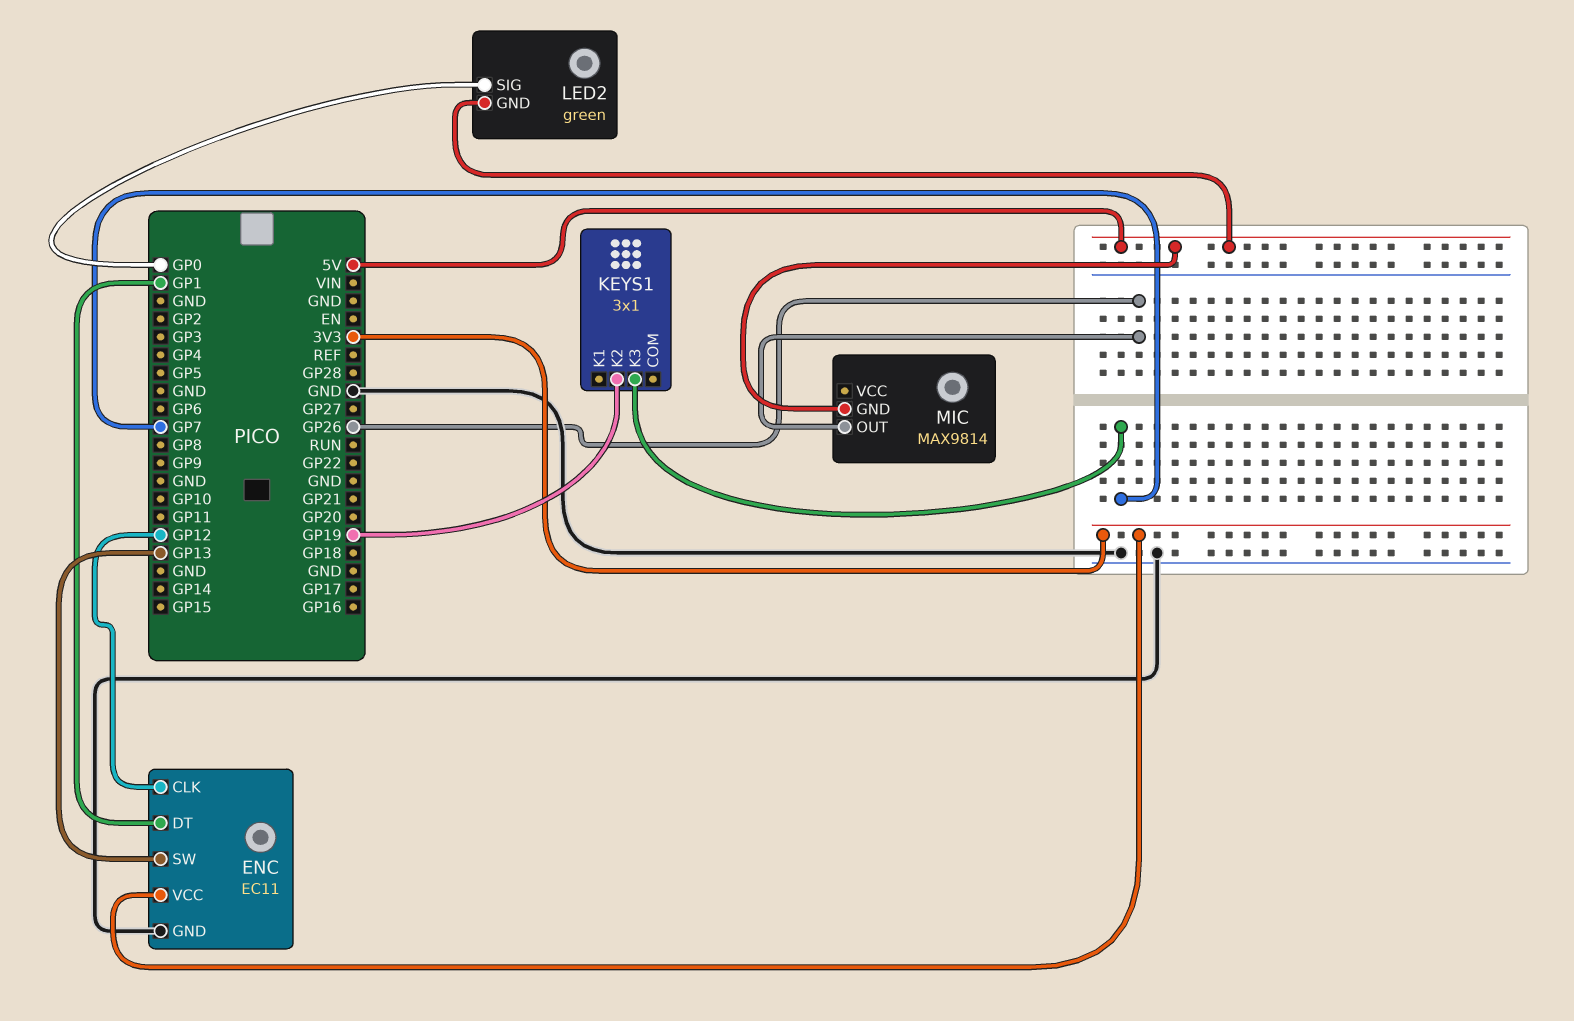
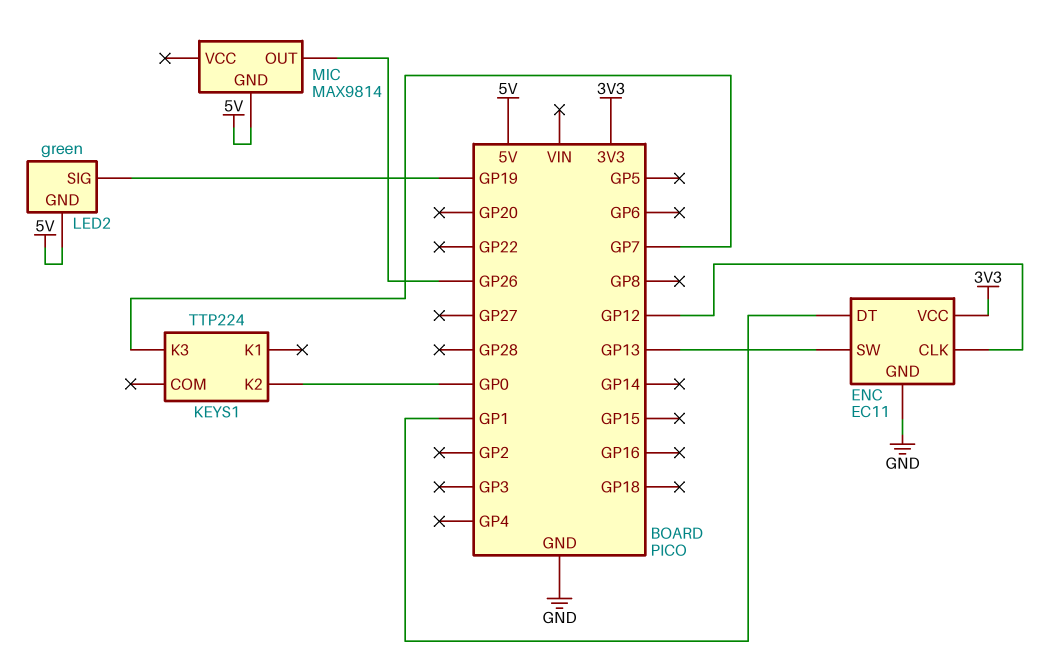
KEYS1: 3x1 -> TTP224
KEYS1 pin K2: GP19 -> GP0
LED2 pin SIG: GP0 -> GP19

